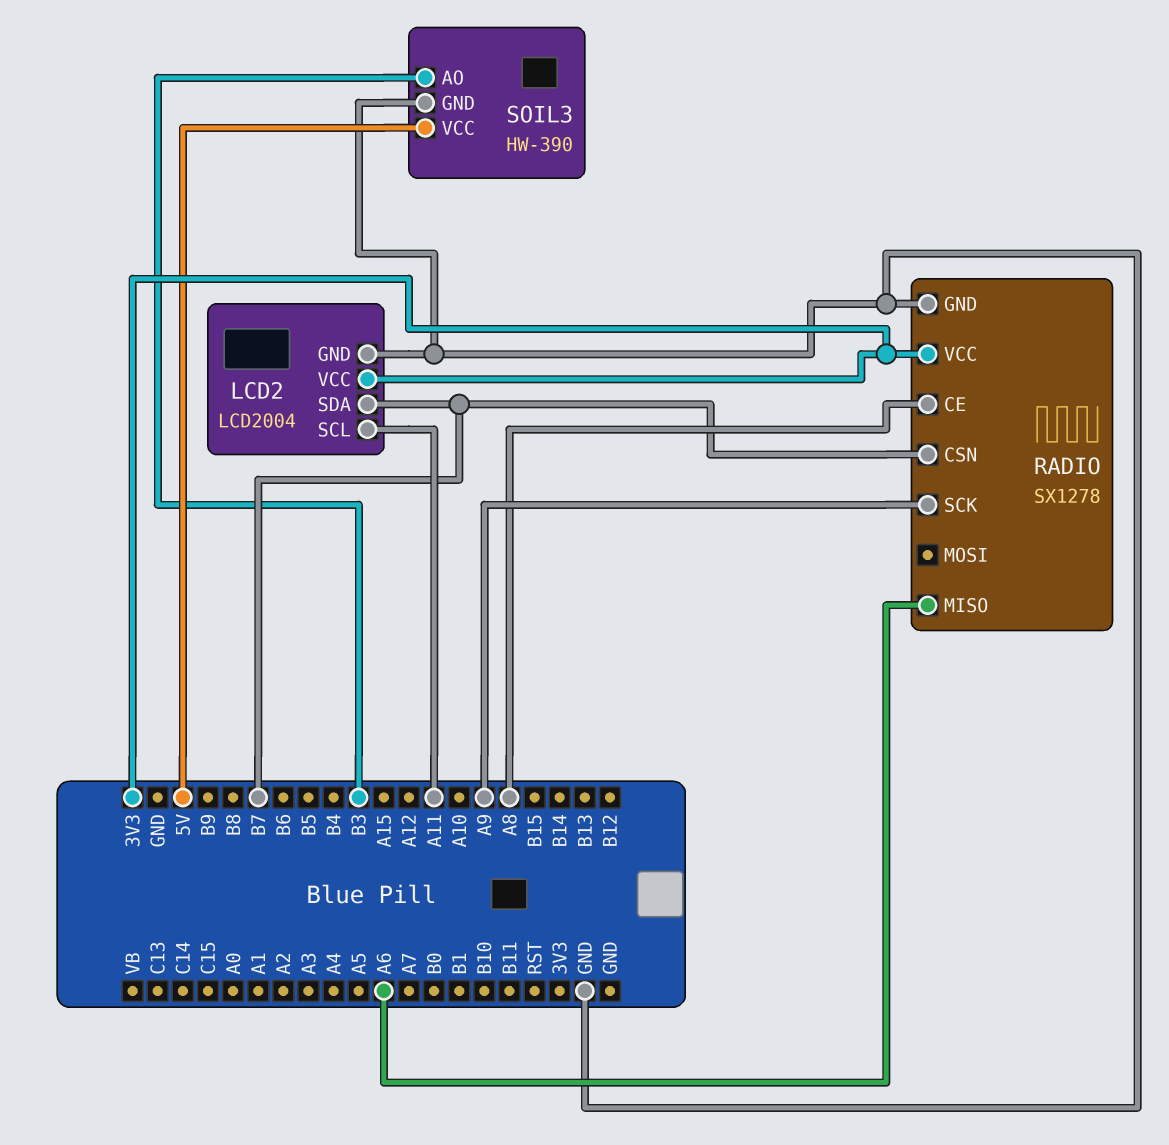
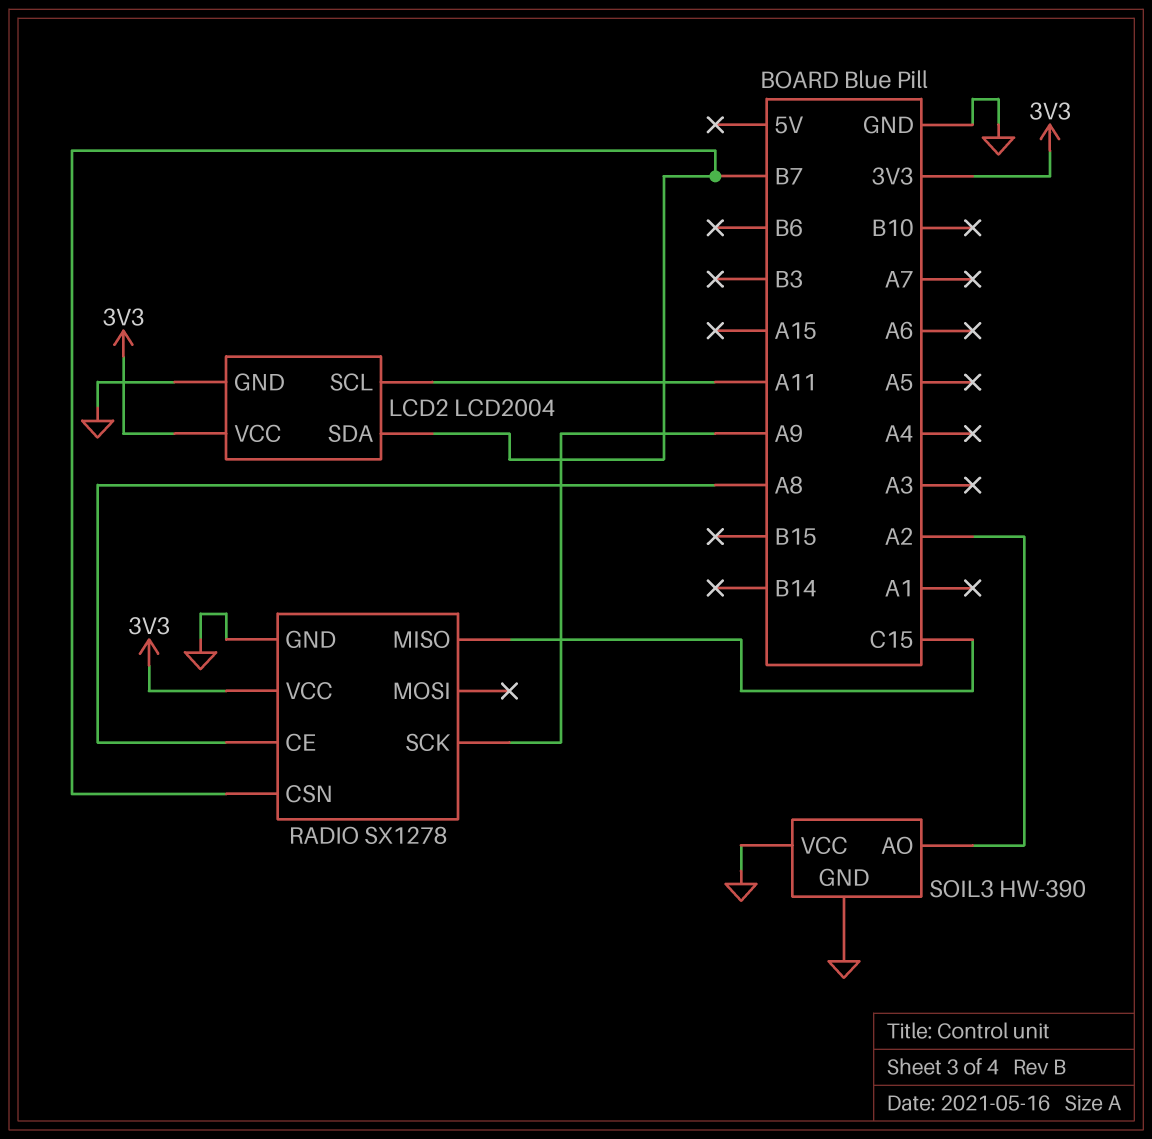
RADIO pin MISO: A6 -> C15
SOIL3 pin AO: B3 -> A2
SOIL3 pin VCC: 5V -> GND

